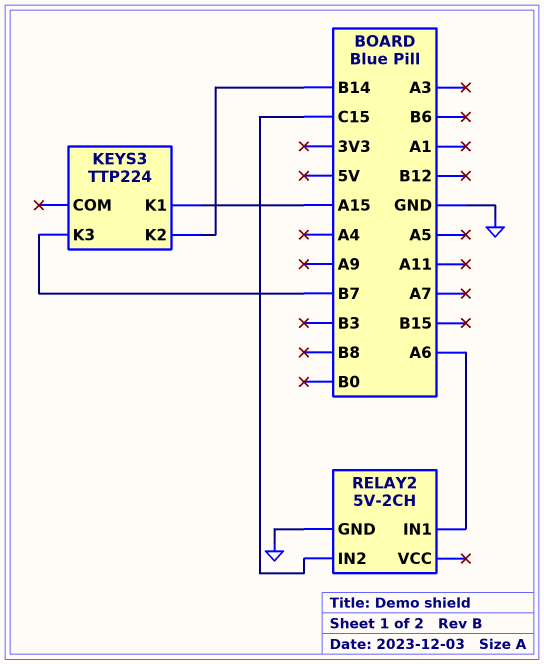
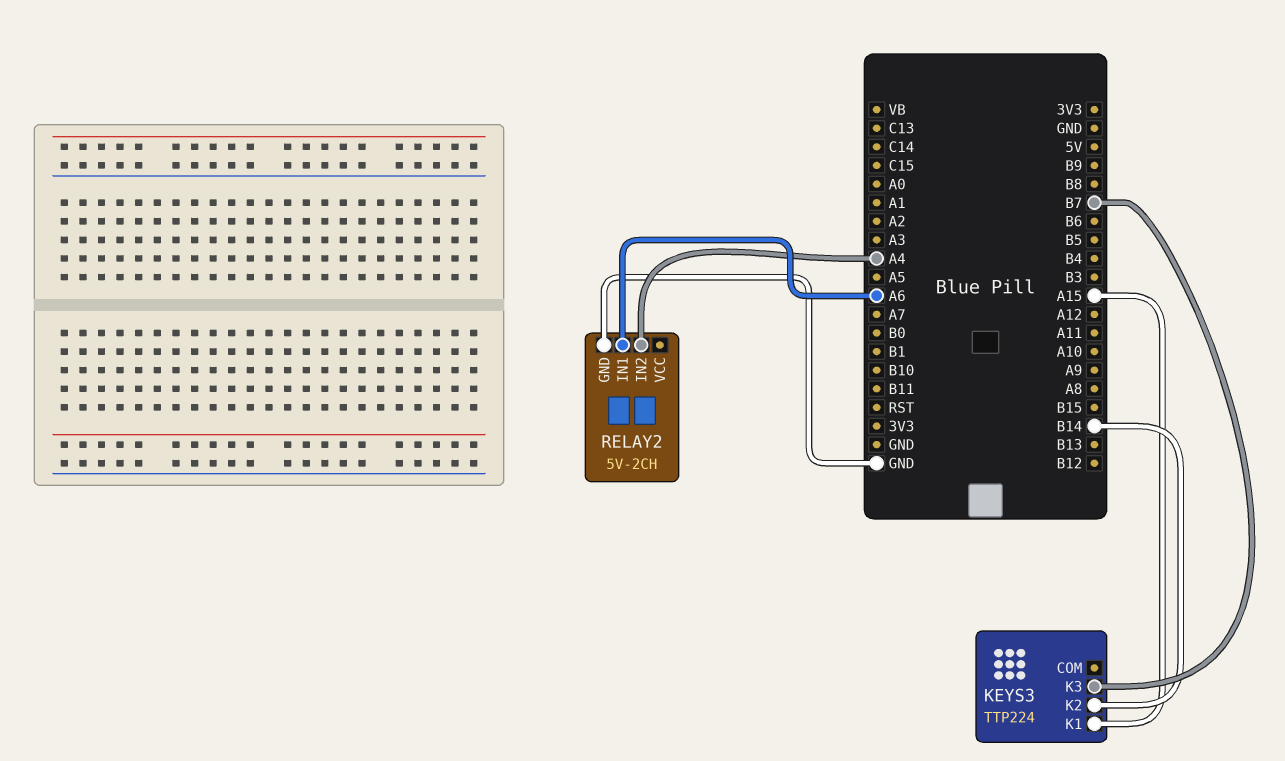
RELAY2 pin IN2: C15 -> A4

